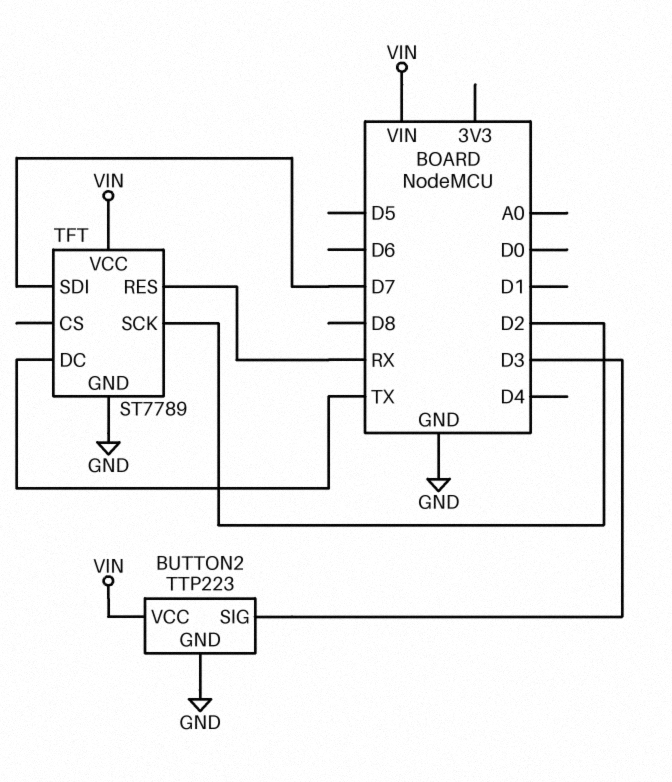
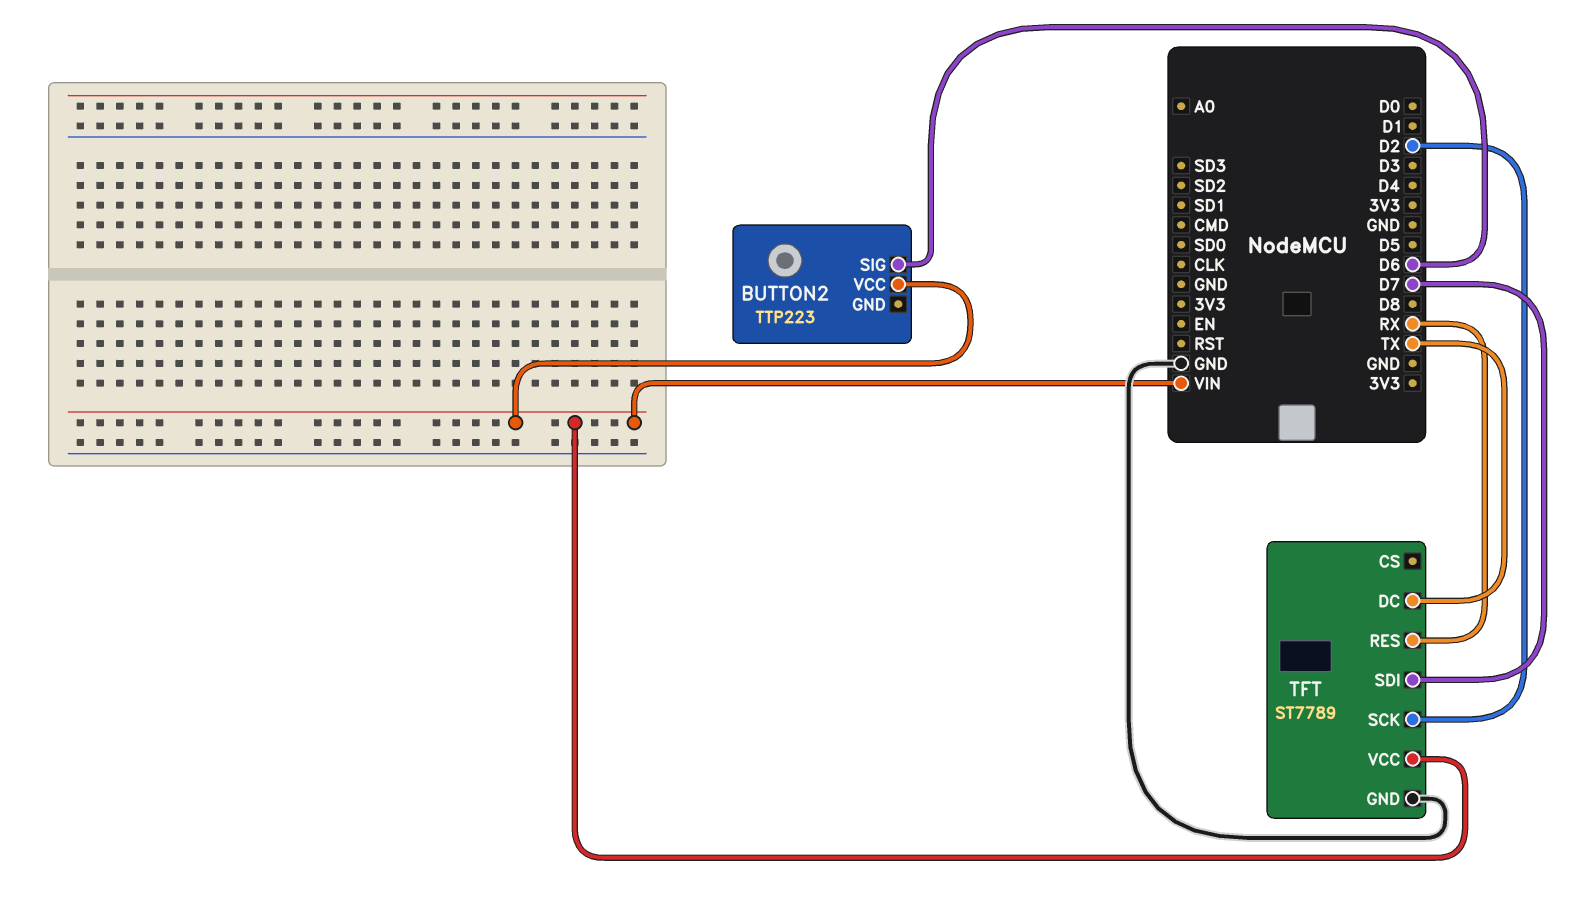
BUTTON2 pin GND: GND -> none
BUTTON2 pin SIG: D3 -> D6

